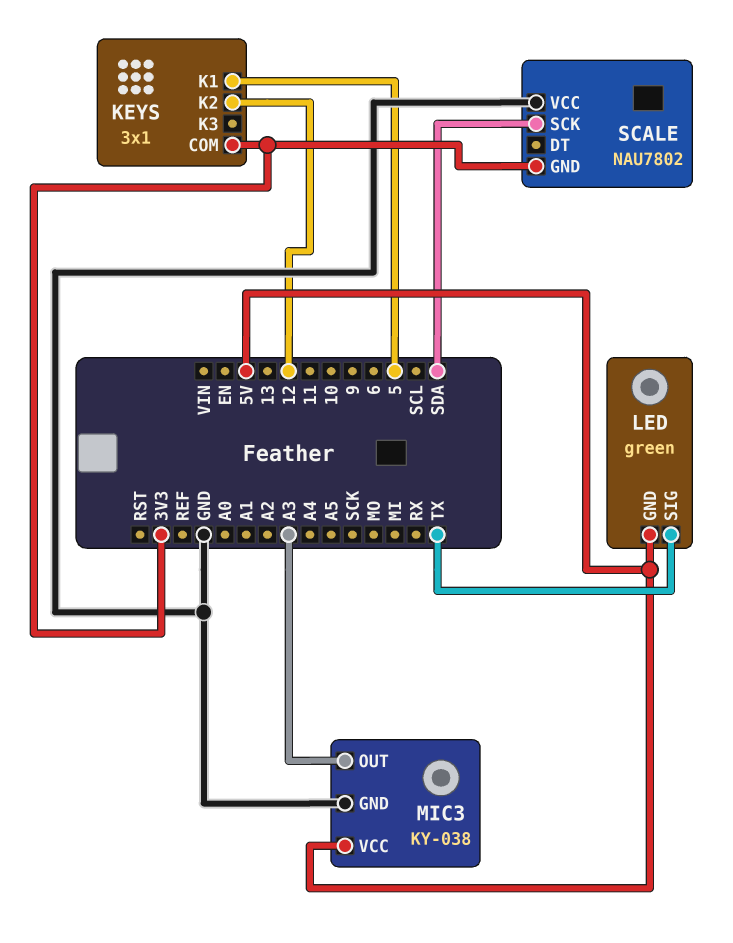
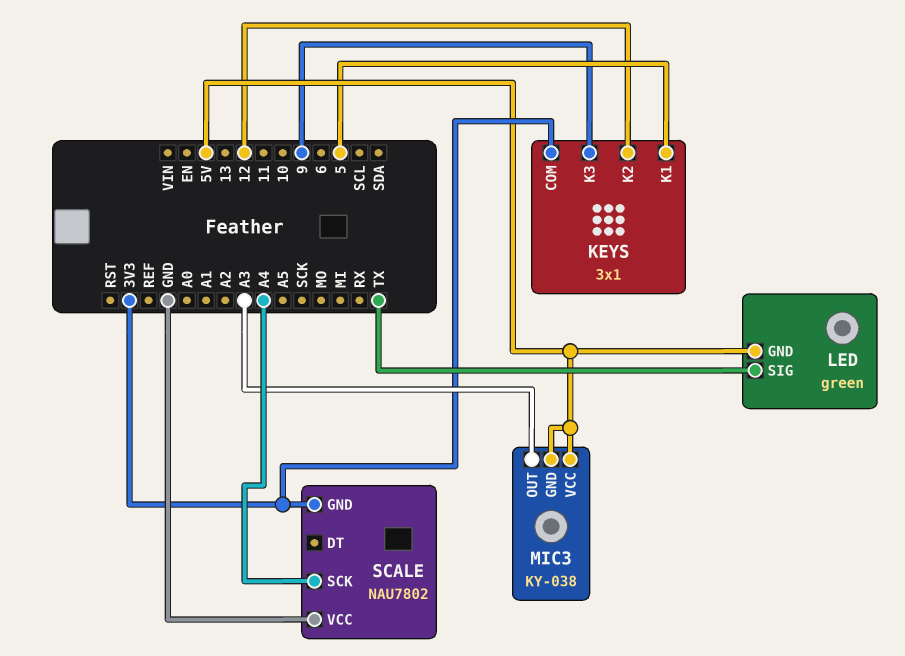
KEYS pin K3: none -> 9
MIC3 pin GND: GND -> 5V
SCALE pin SCK: SDA -> A4

